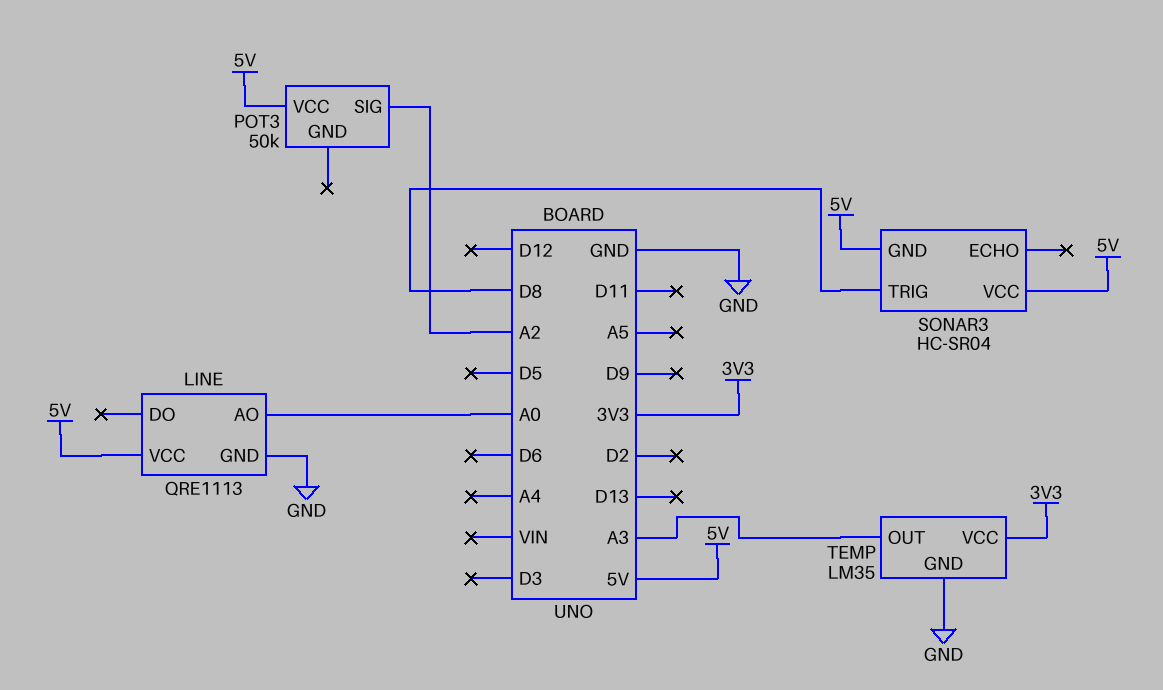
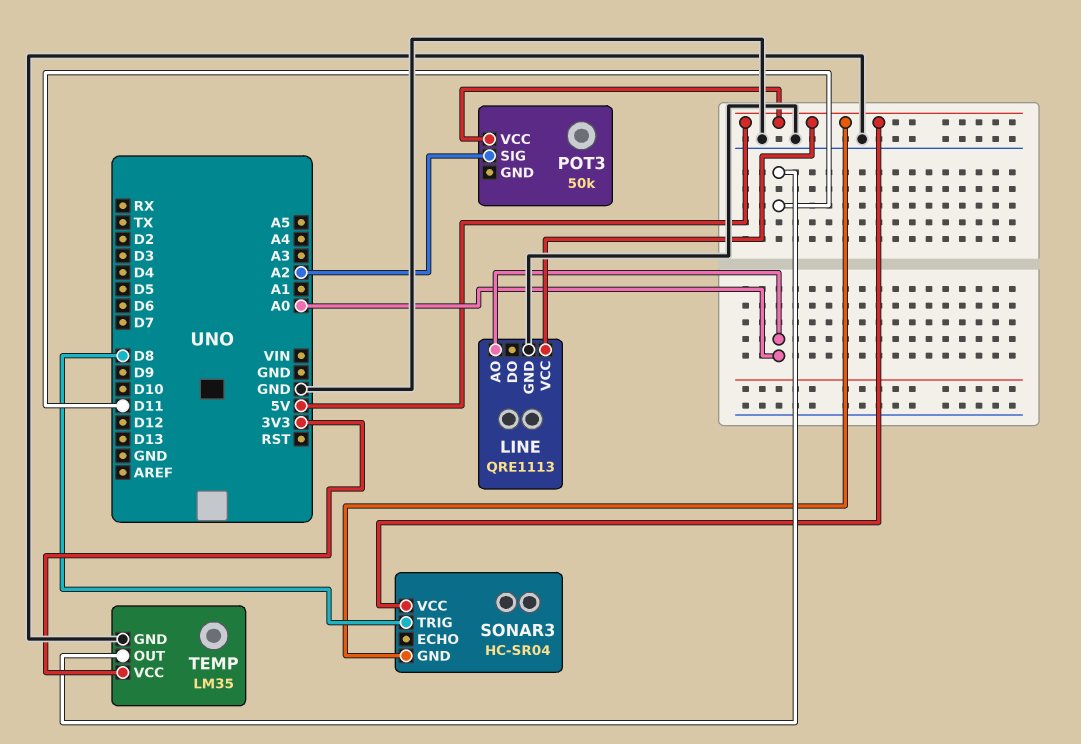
TEMP pin OUT: A3 -> D11

